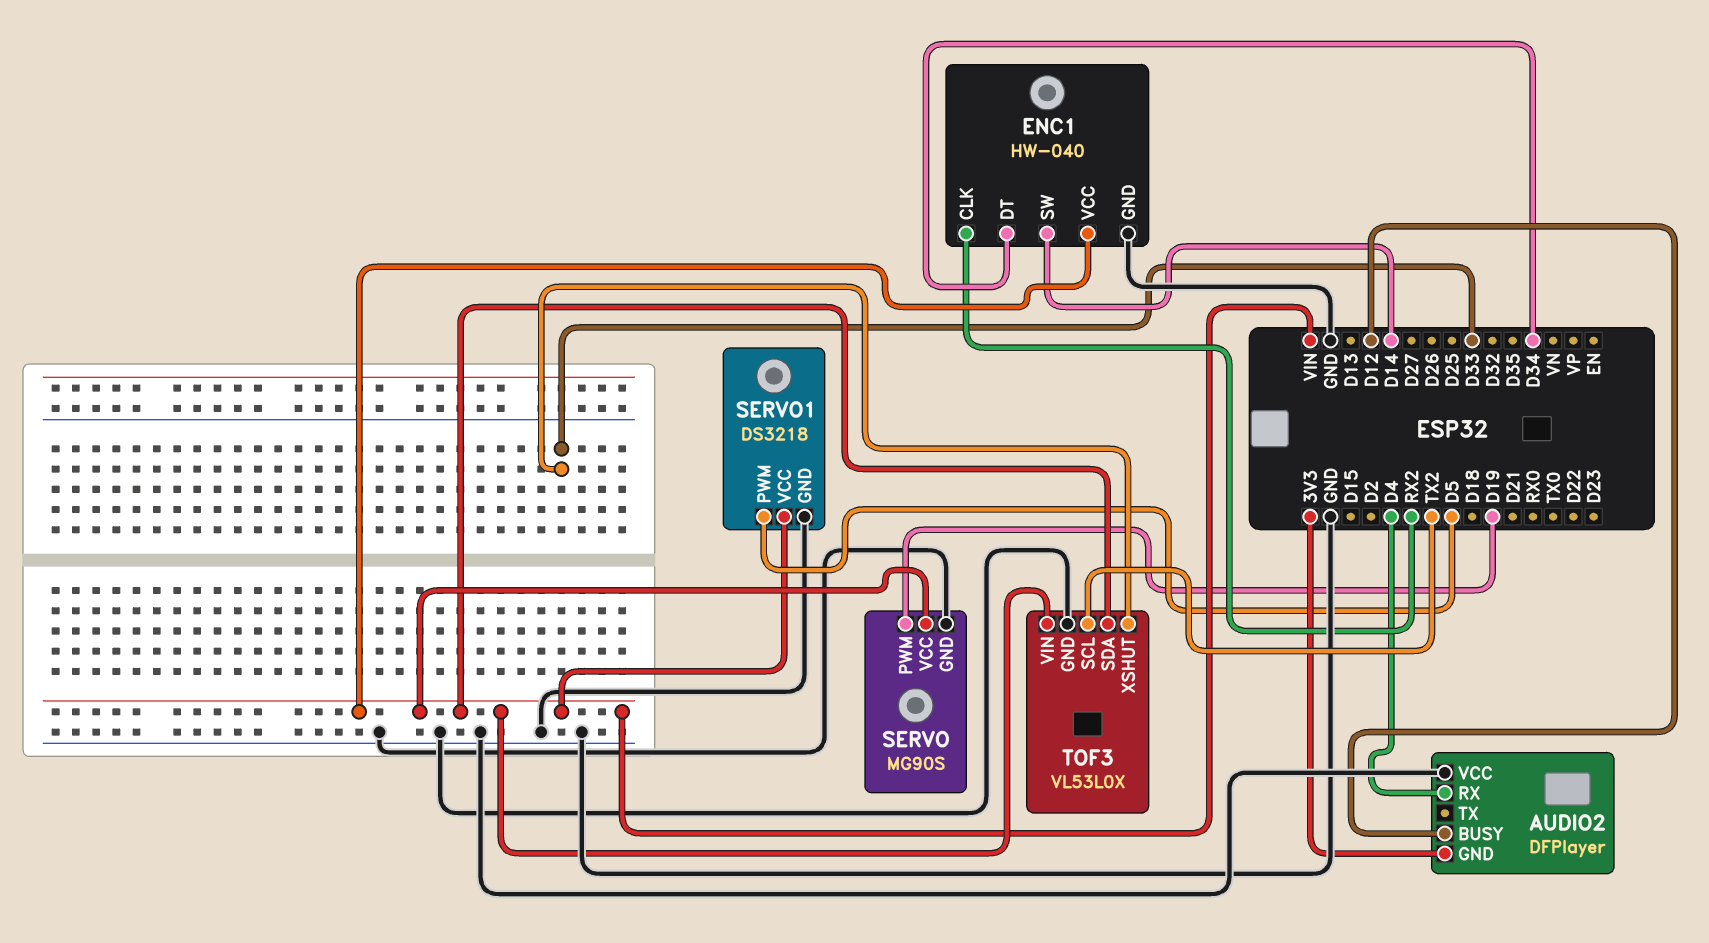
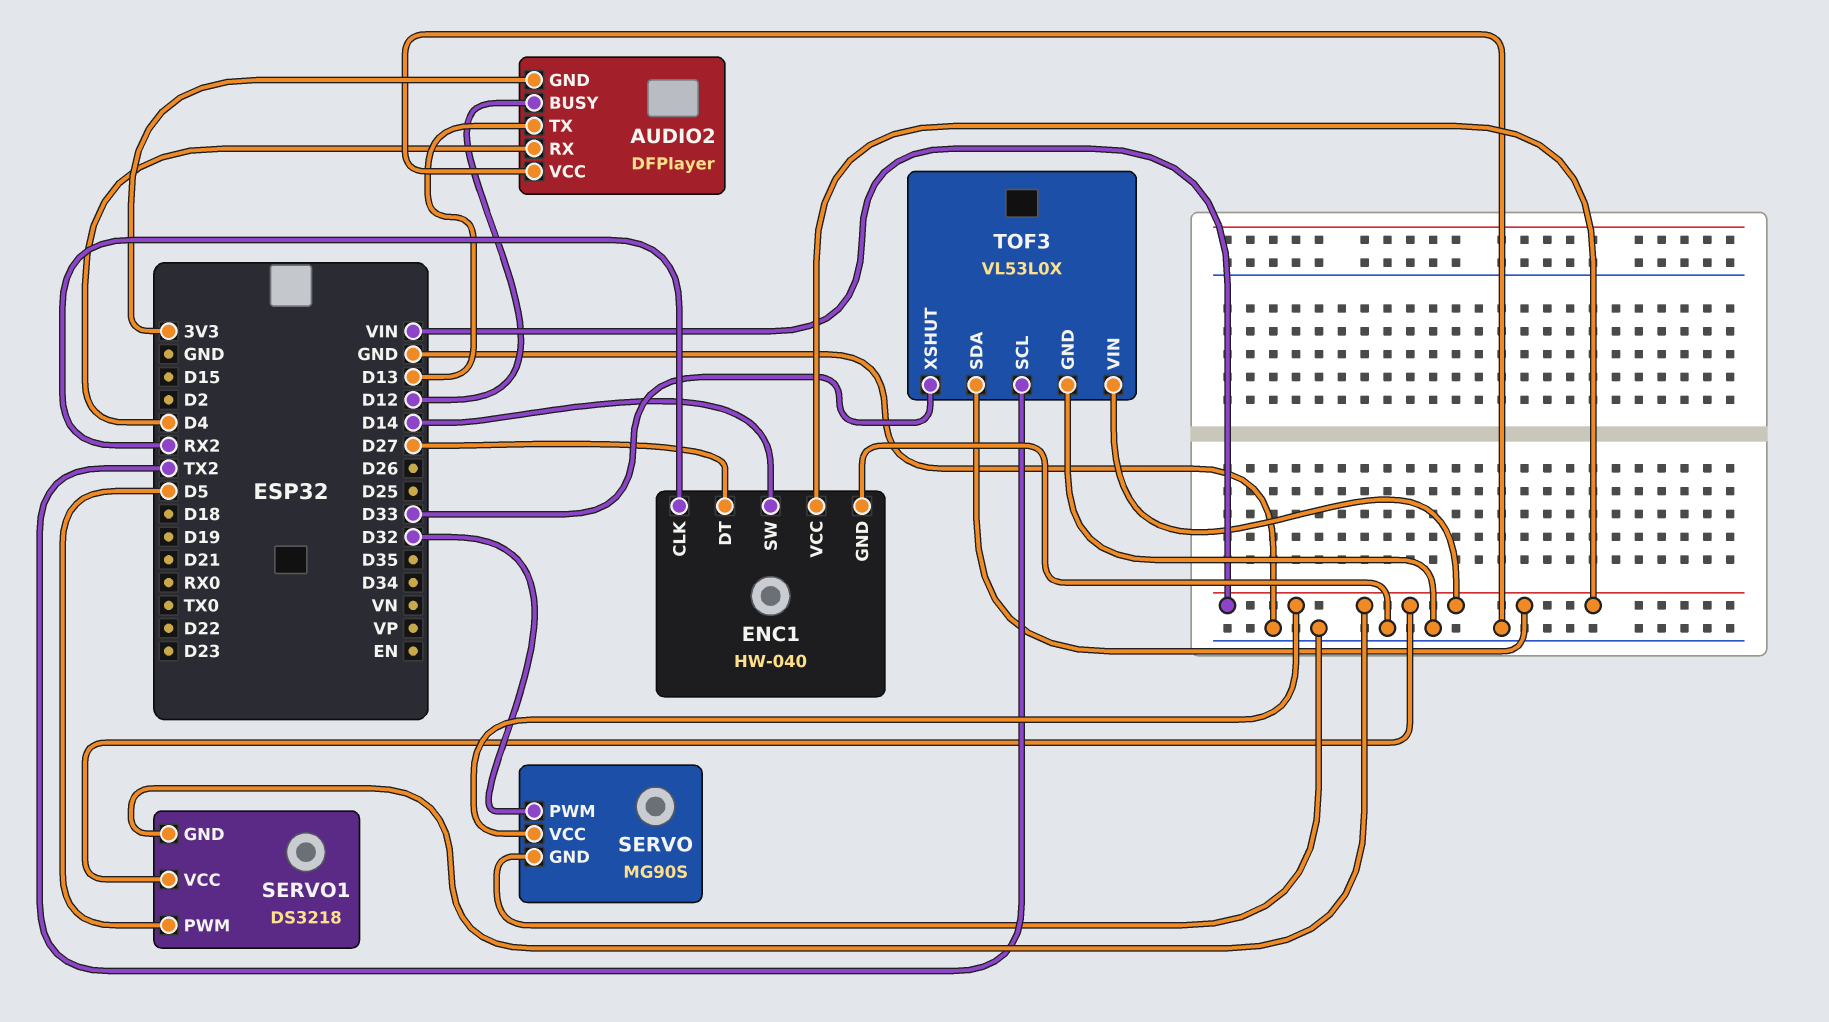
AUDIO2 pin TX: none -> D13
ENC1 pin DT: D34 -> D27
SERVO pin PWM: D19 -> D32
SERVO1 pin GND: GND -> VIN

